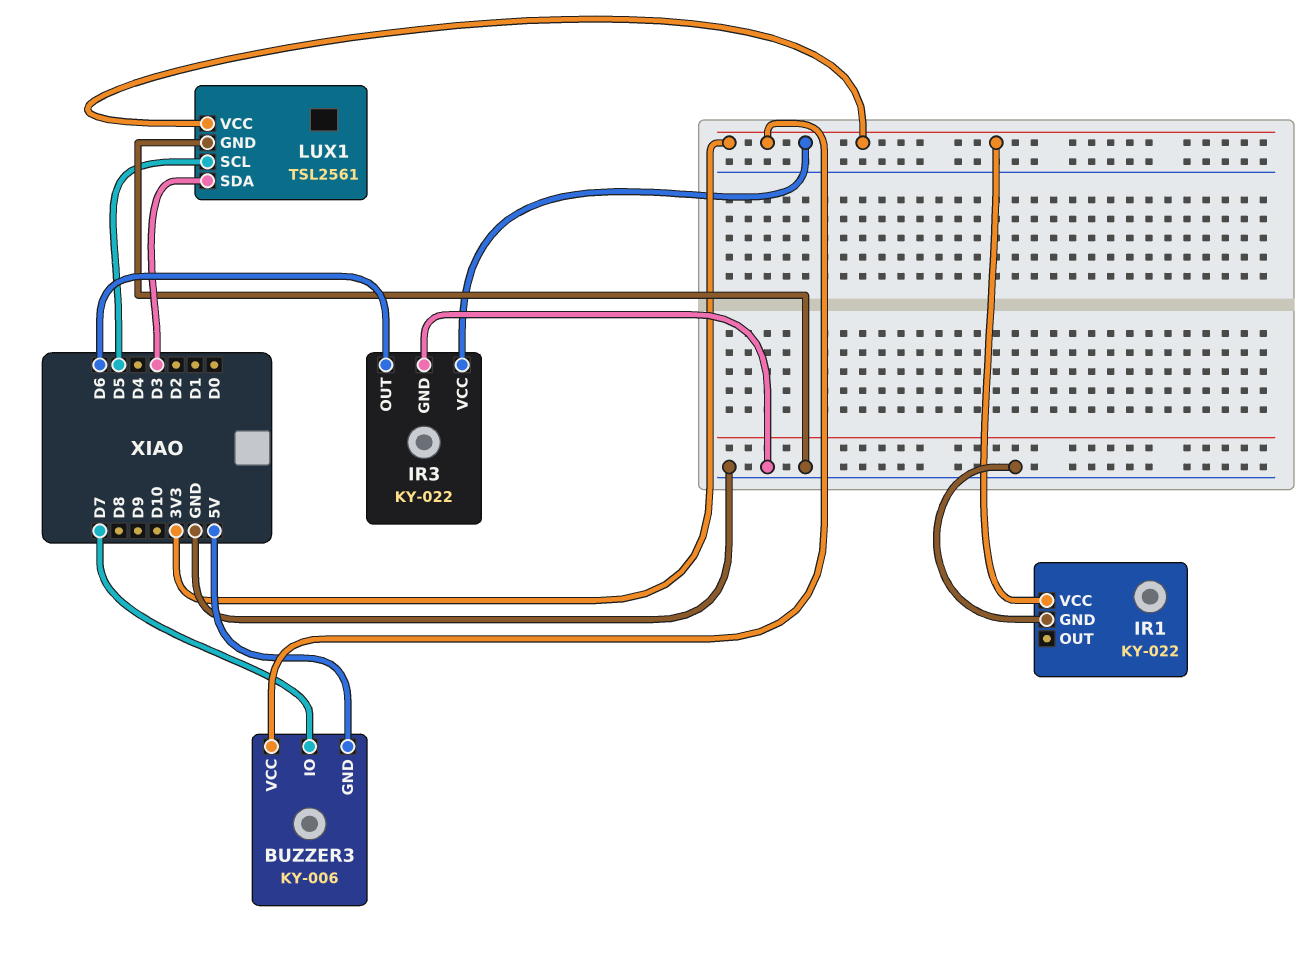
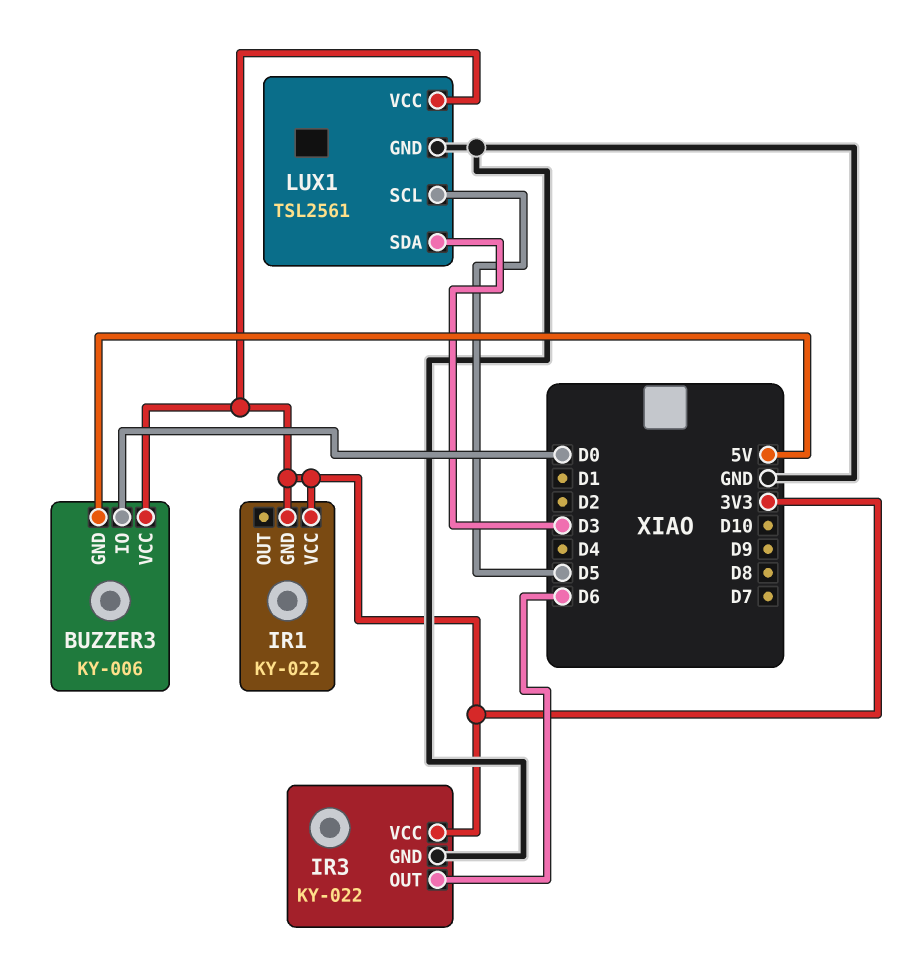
BUZZER3 pin IO: D7 -> D0
IR1 pin GND: GND -> 3V3

